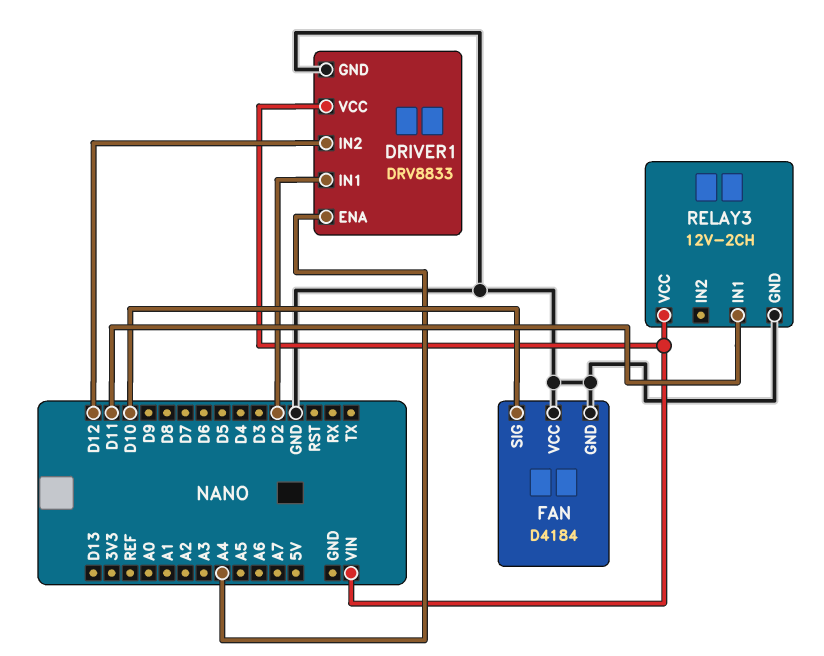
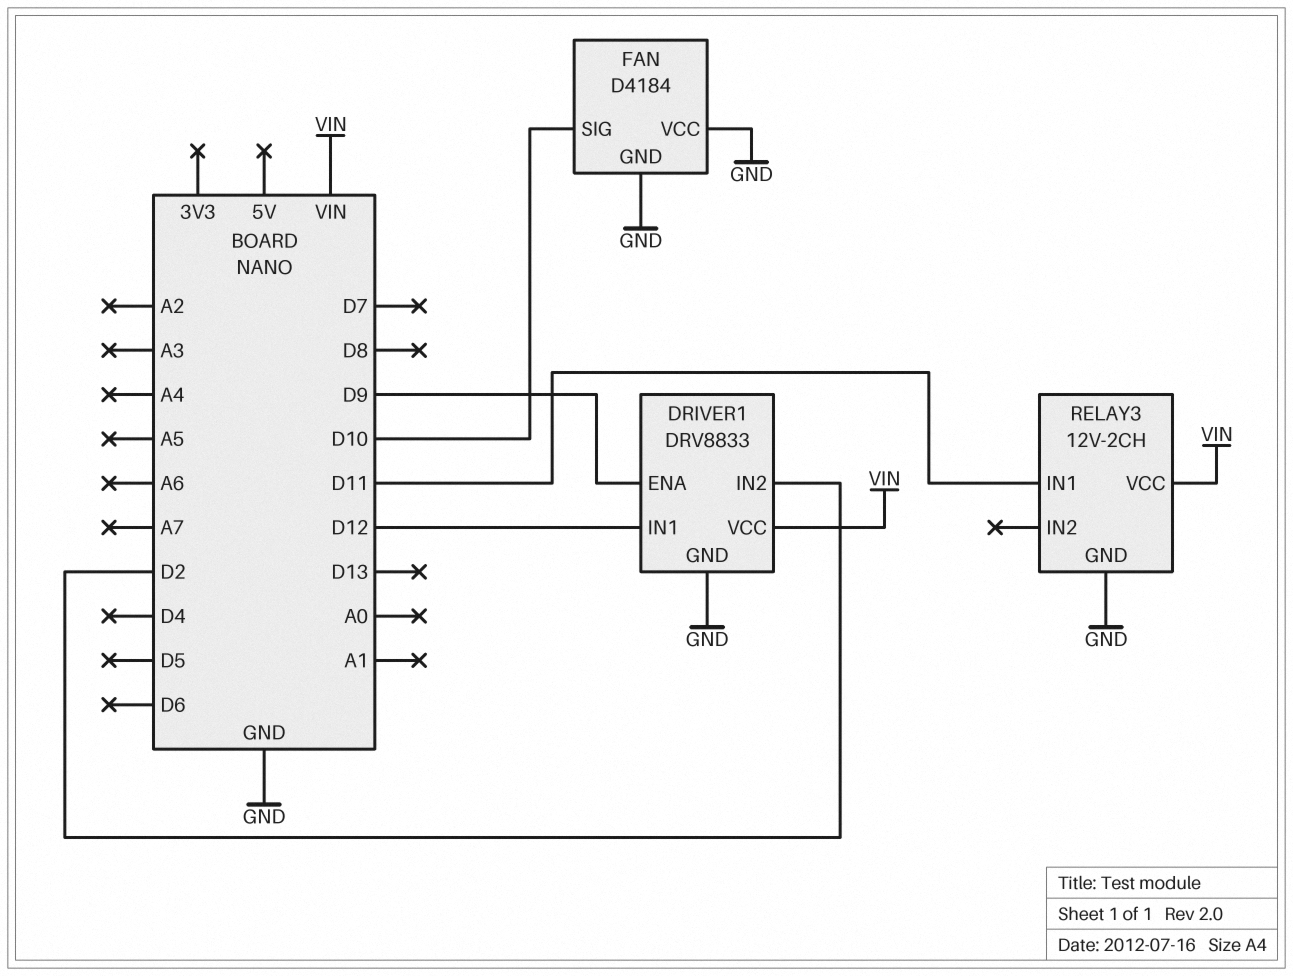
DRIVER1 pin ENA: A4 -> D9
DRIVER1 pin IN1: D2 -> D12
DRIVER1 pin IN2: D12 -> D2

